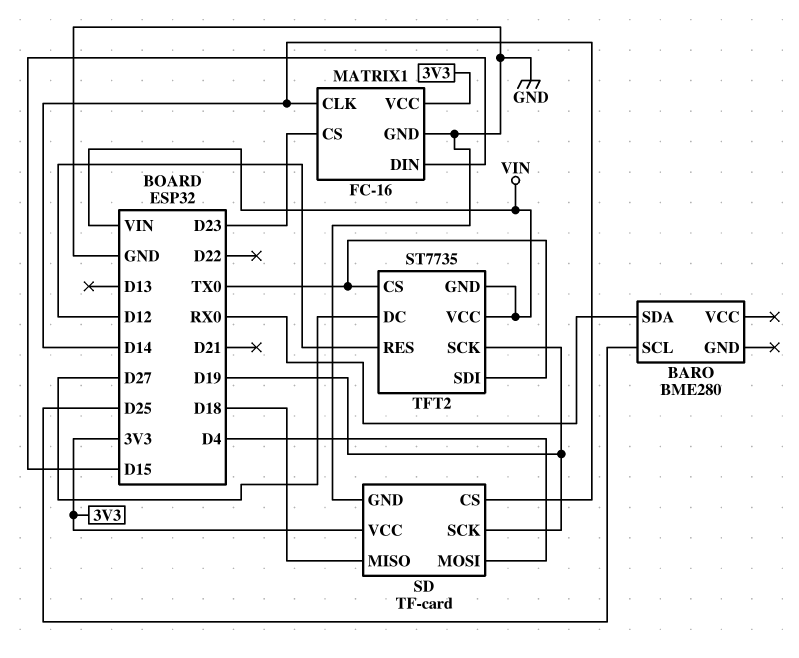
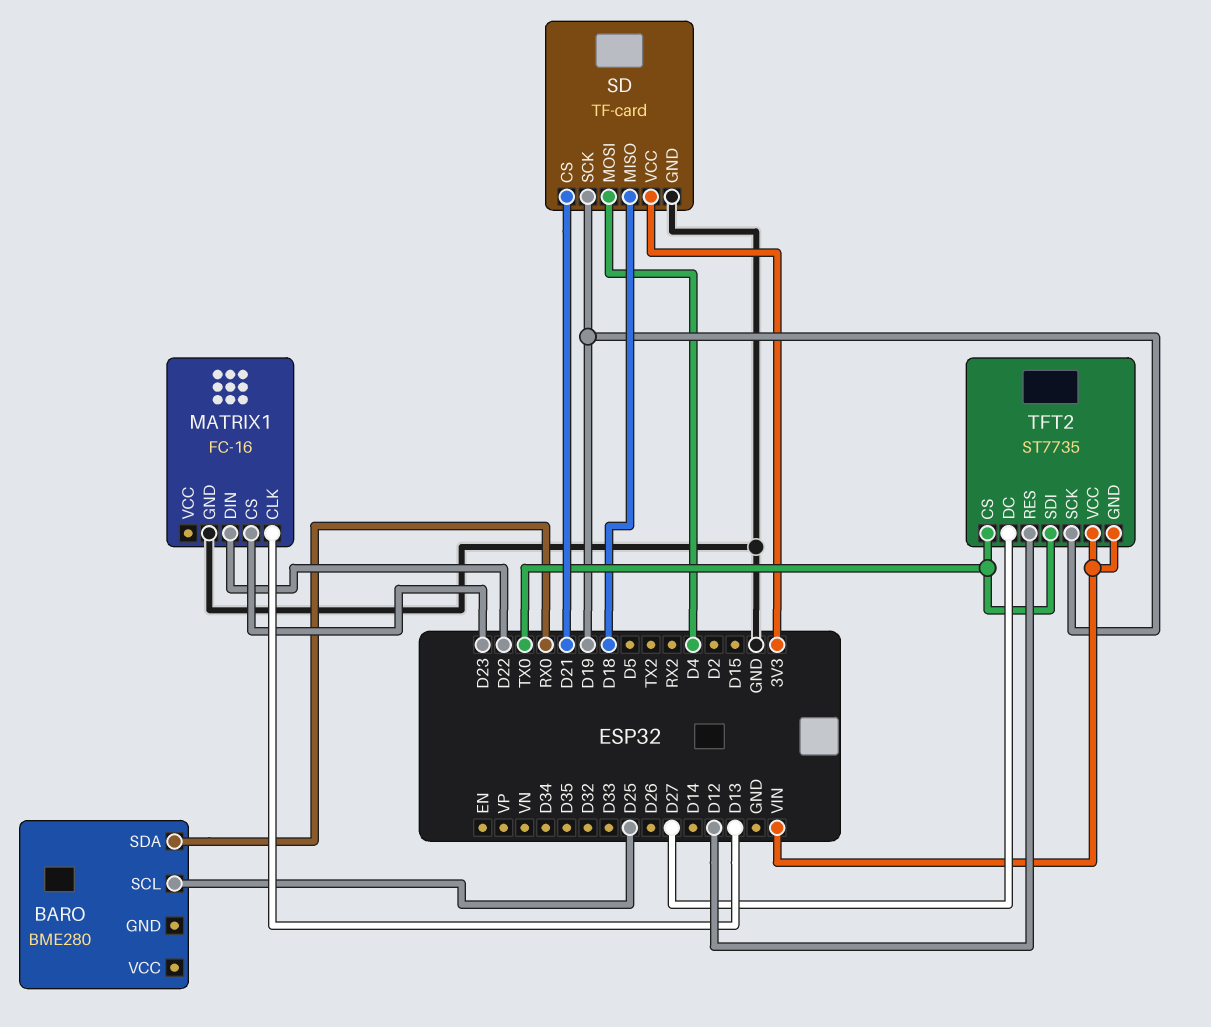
MATRIX1 pin CLK: D14 -> D13
MATRIX1 pin DIN: D15 -> D22
MATRIX1 pin VCC: 3V3 -> none
SD pin CS: D14 -> D21

